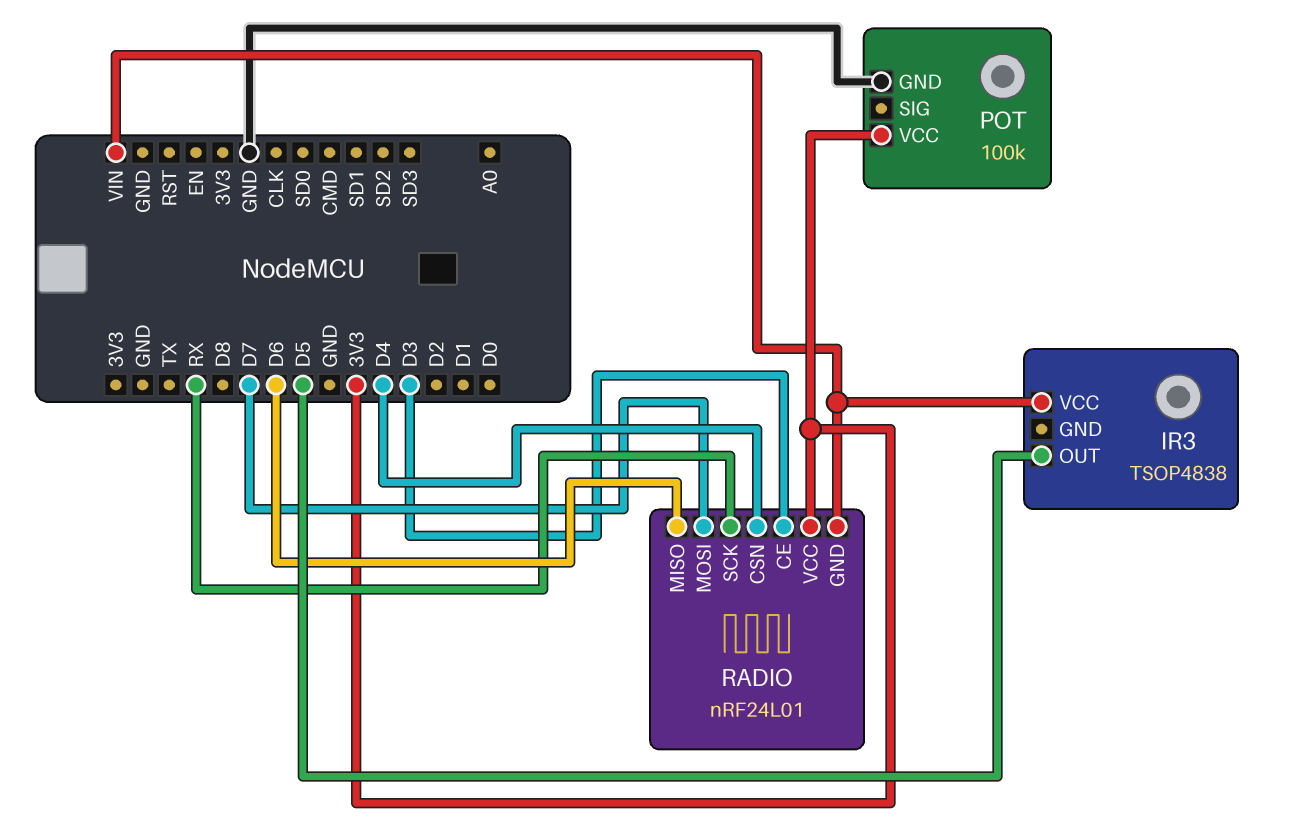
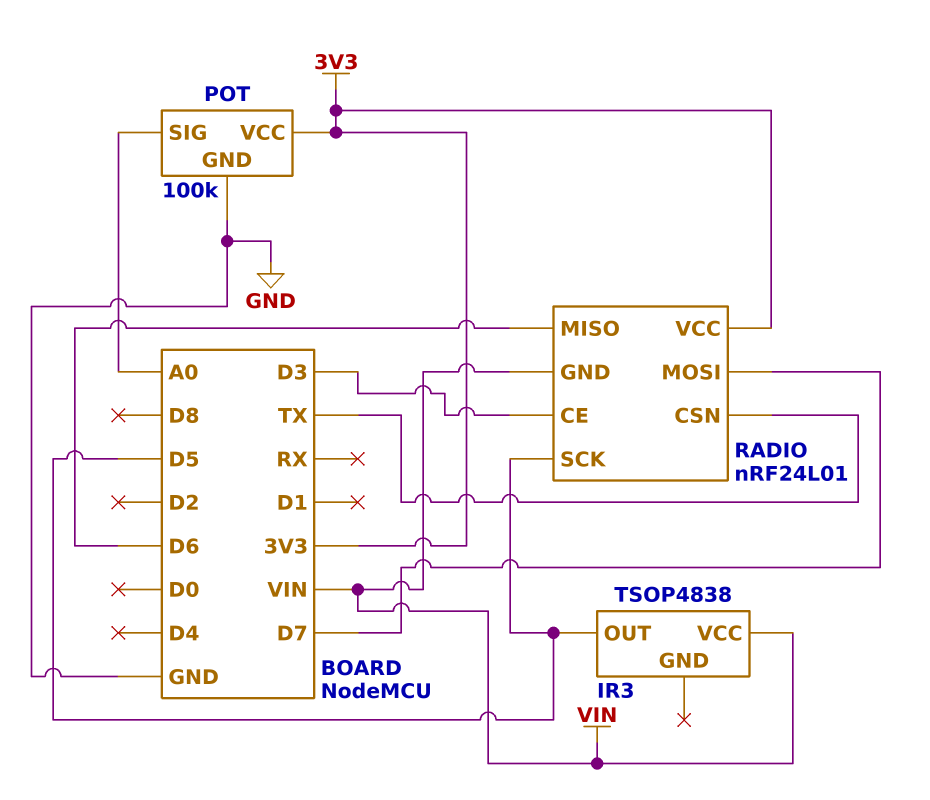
POT pin SIG: none -> A0
RADIO pin CSN: D4 -> TX
RADIO pin SCK: RX -> D5

